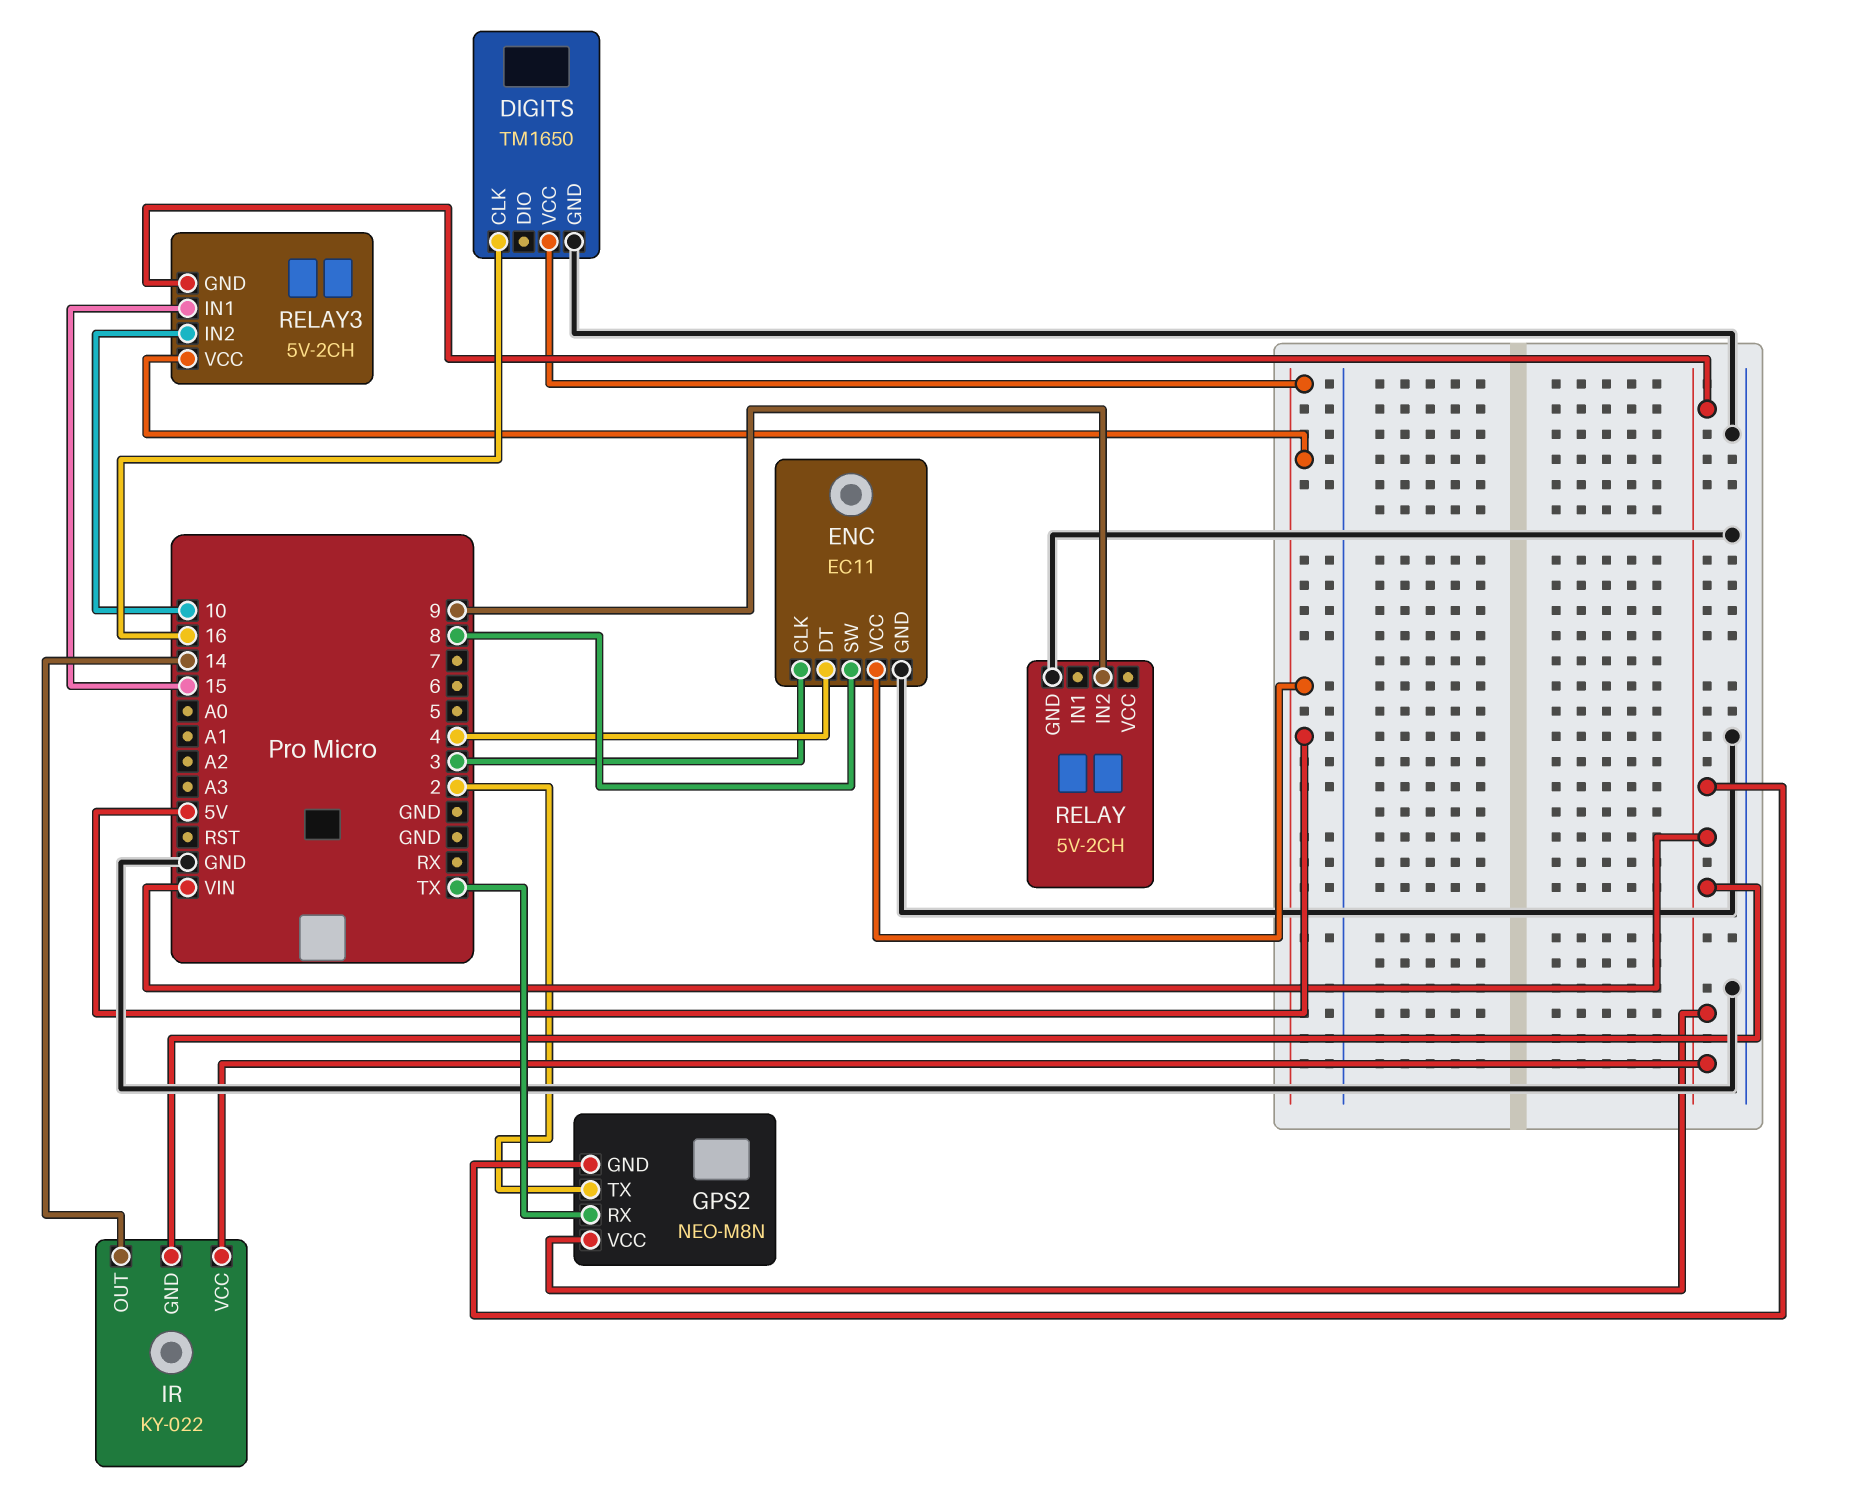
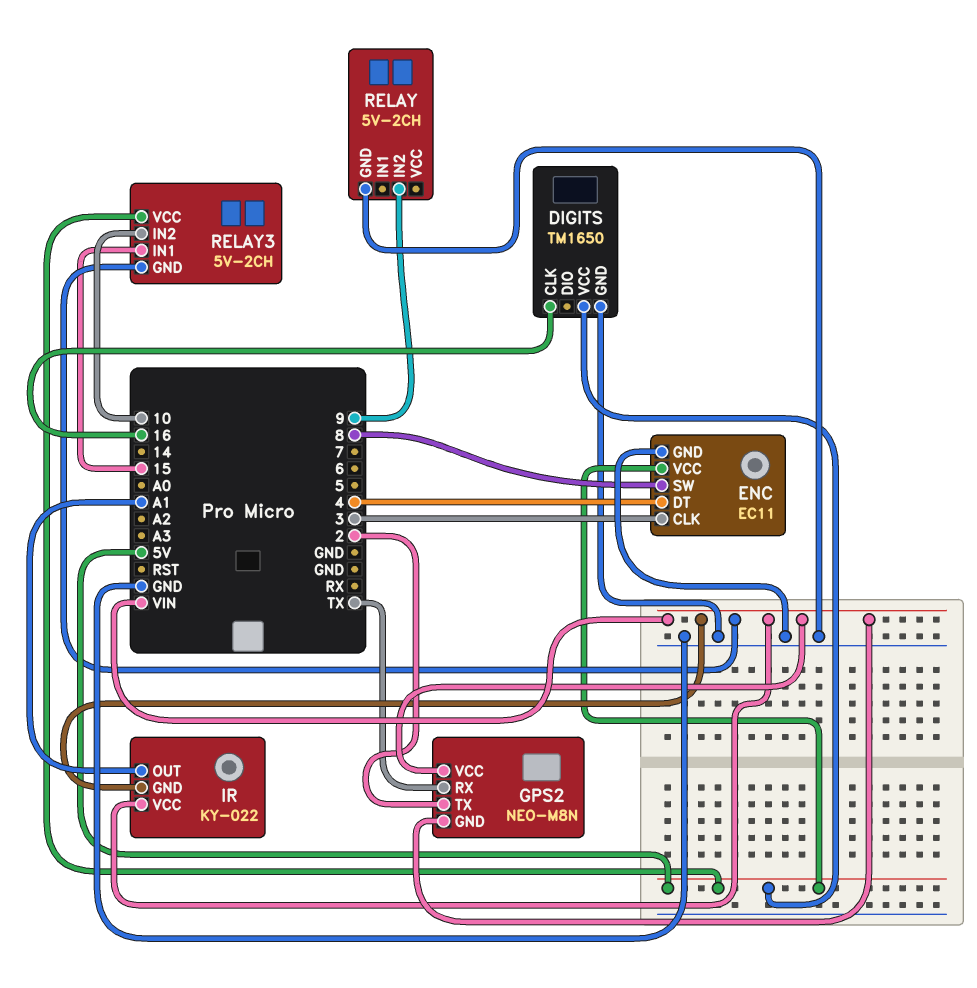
IR pin OUT: 14 -> A1

